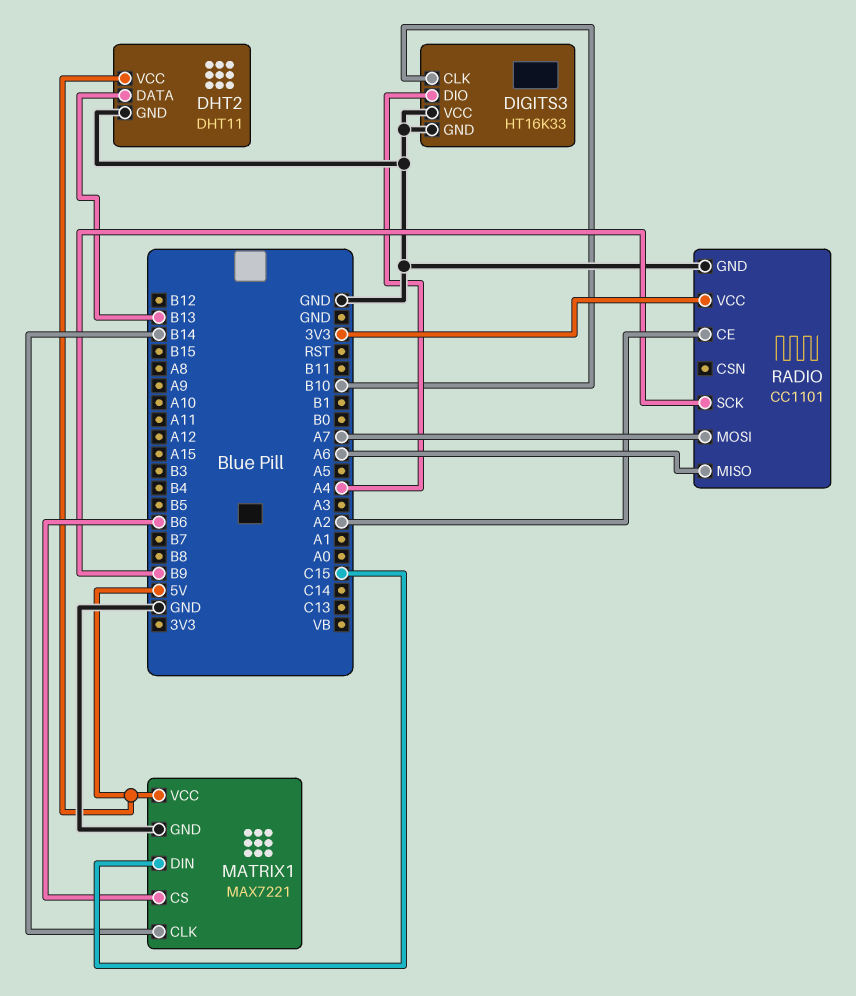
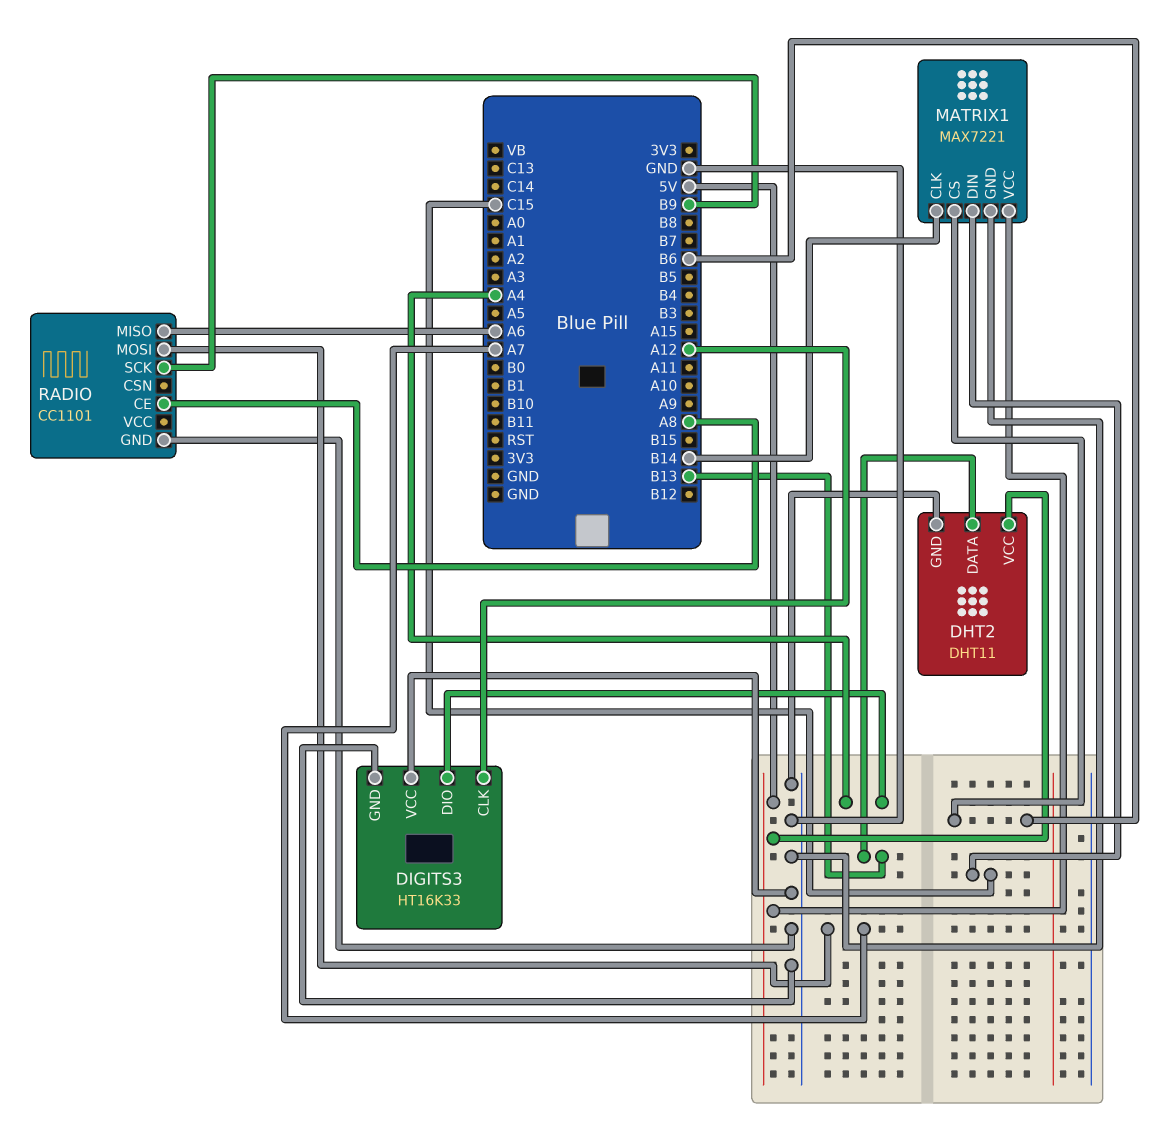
DIGITS3 pin CLK: B10 -> A12
RADIO pin CE: A2 -> A8
RADIO pin VCC: 3V3 -> none

